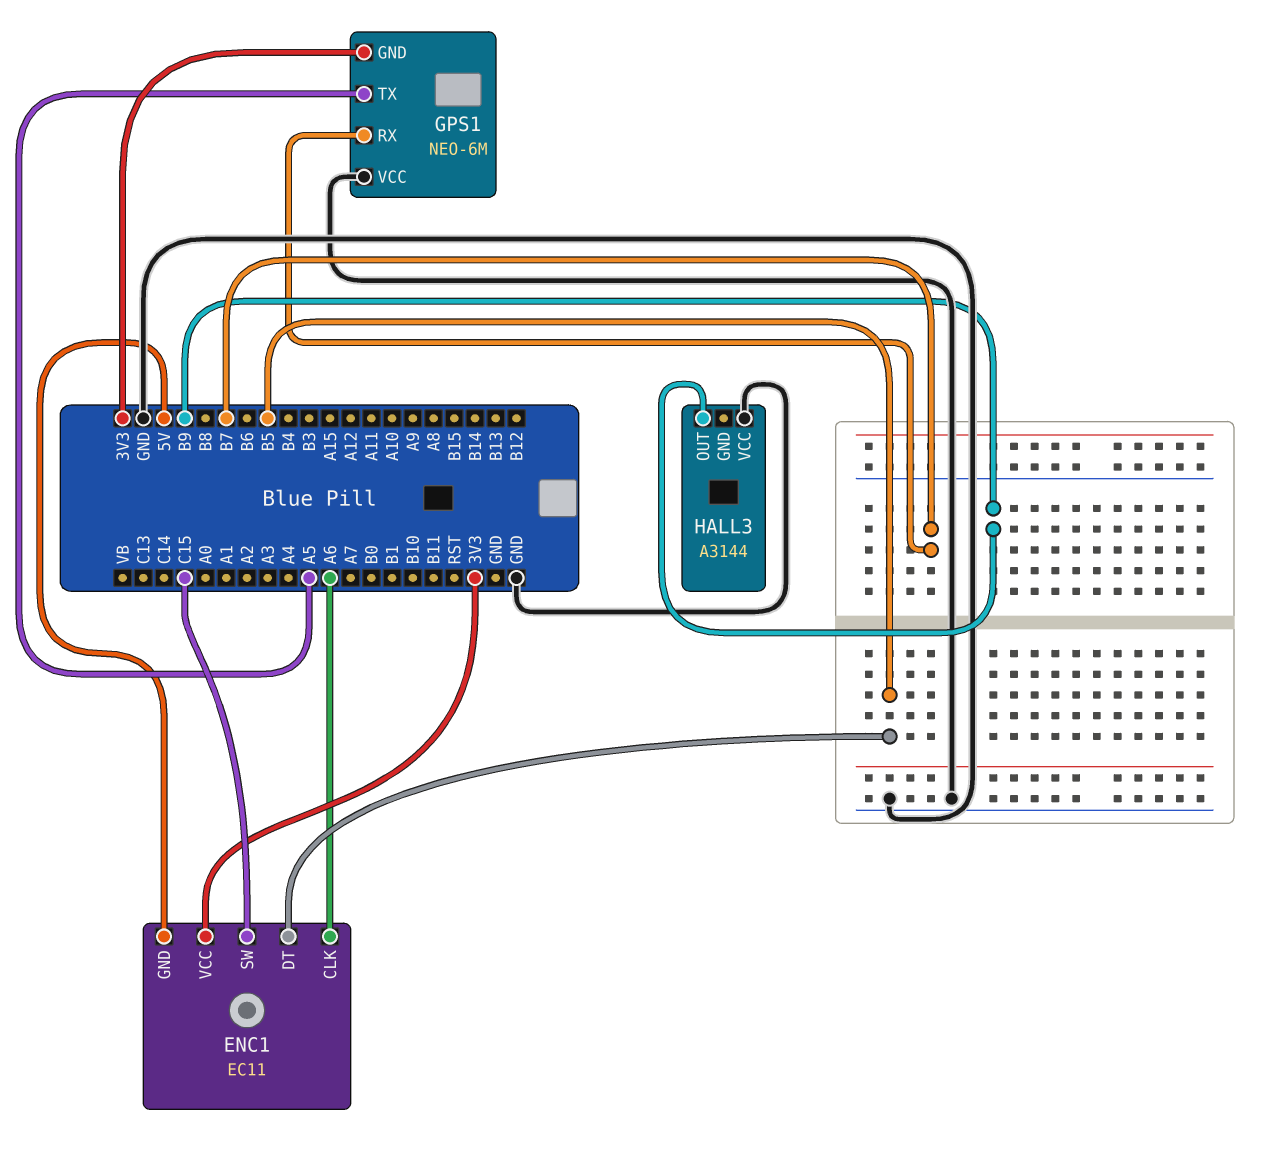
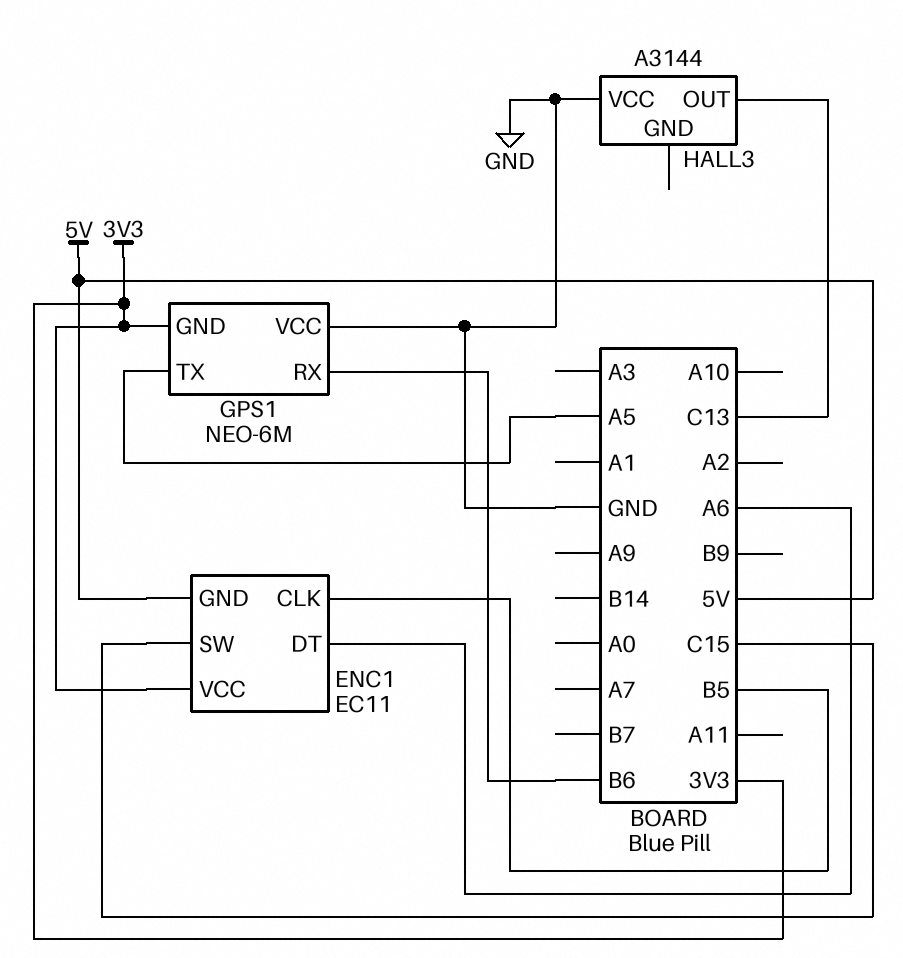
ENC1 pin CLK: A6 -> B5
ENC1 pin DT: B5 -> A6
GPS1 pin RX: B7 -> B6
HALL3 pin OUT: B9 -> C13

